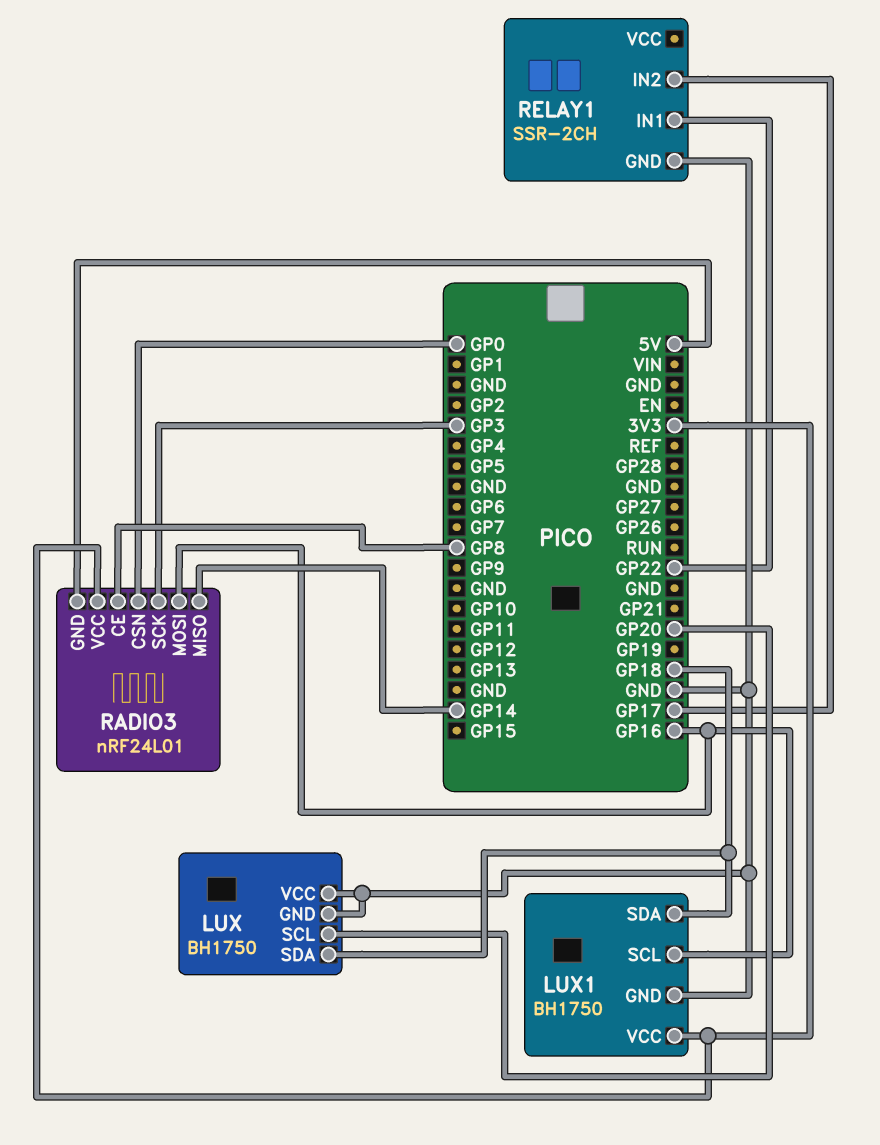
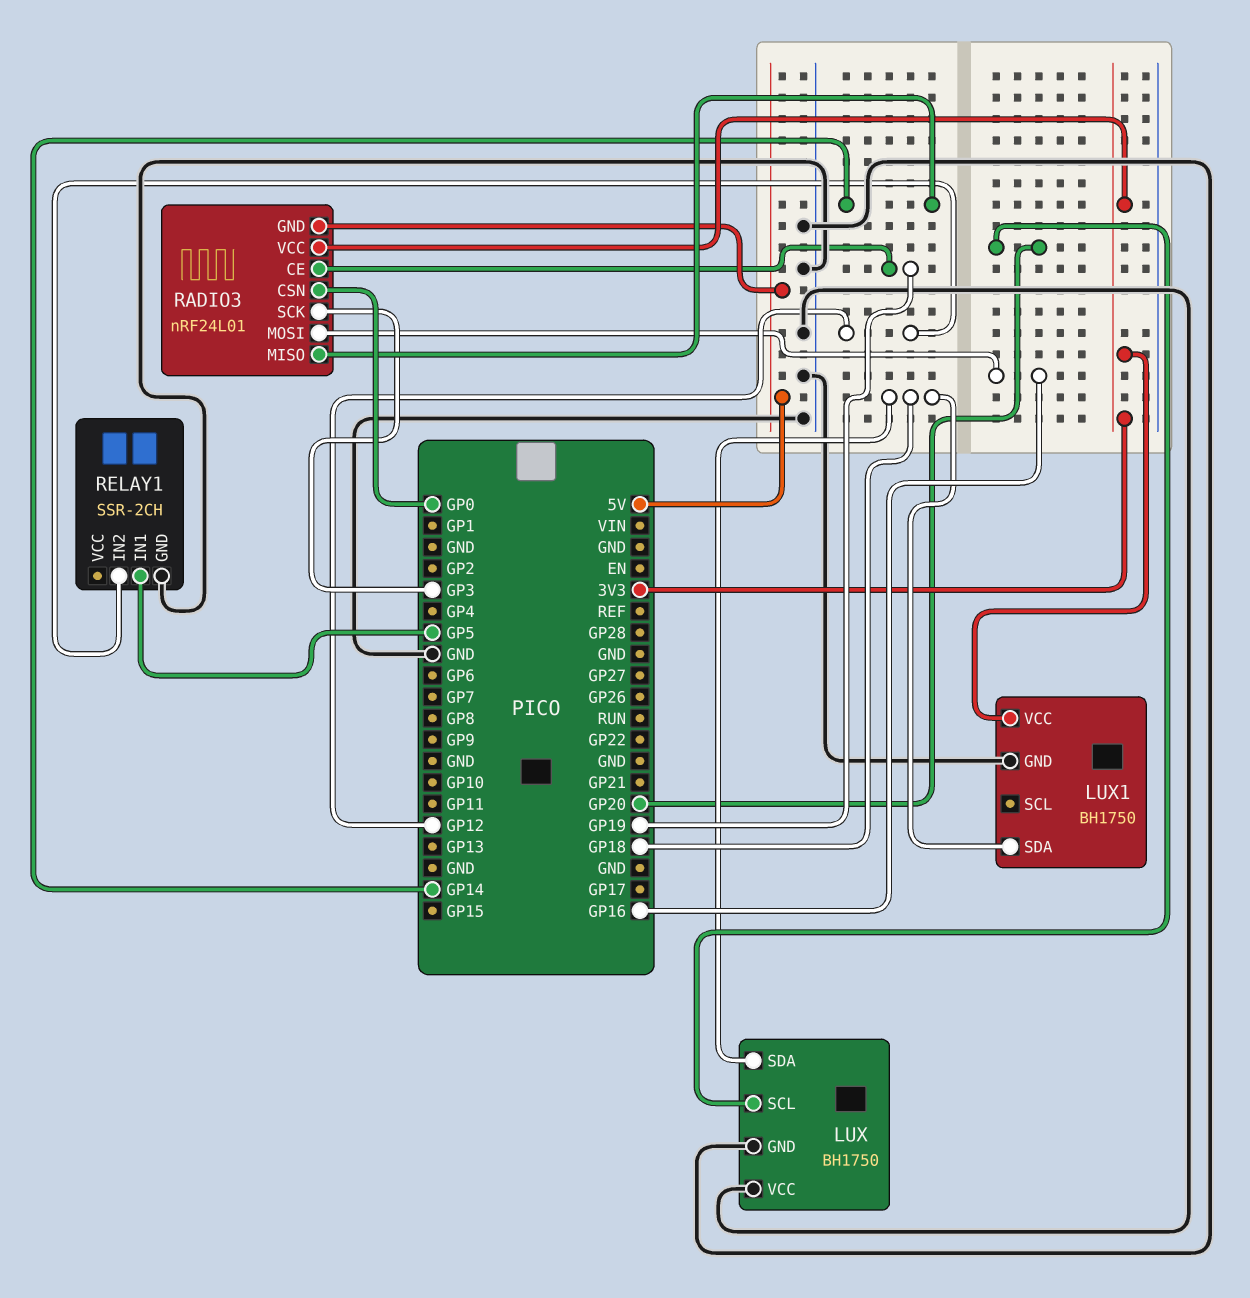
LUX1 pin SCL: GP16 -> none
RADIO3 pin CE: GP8 -> GP19
RELAY1 pin IN1: GP22 -> GP5
RELAY1 pin IN2: GP17 -> GP12

